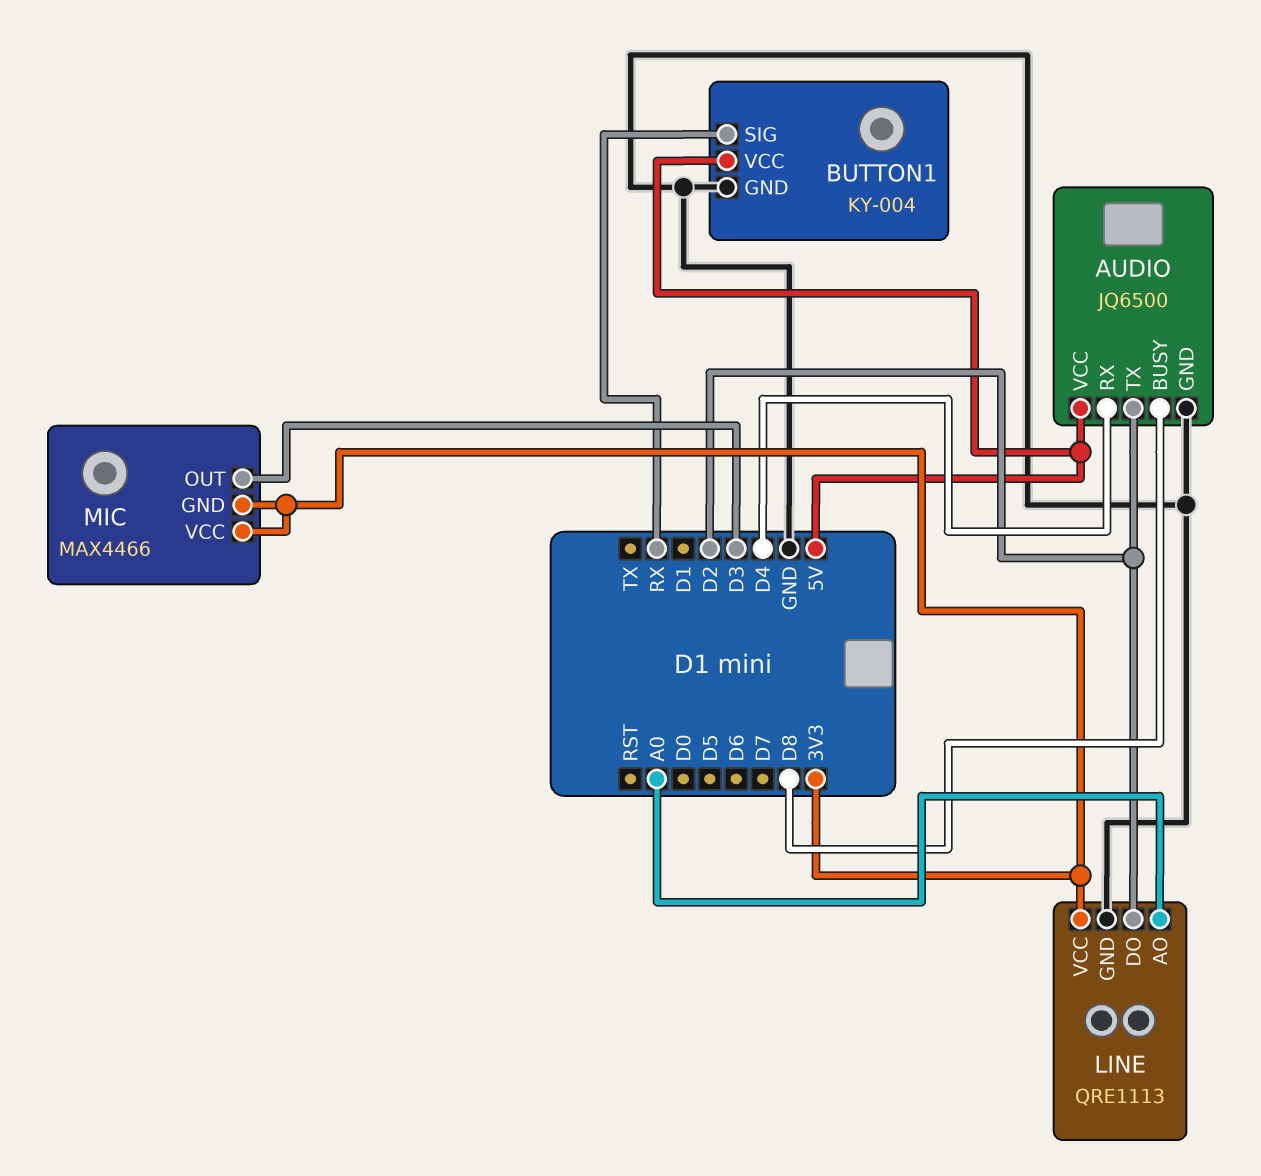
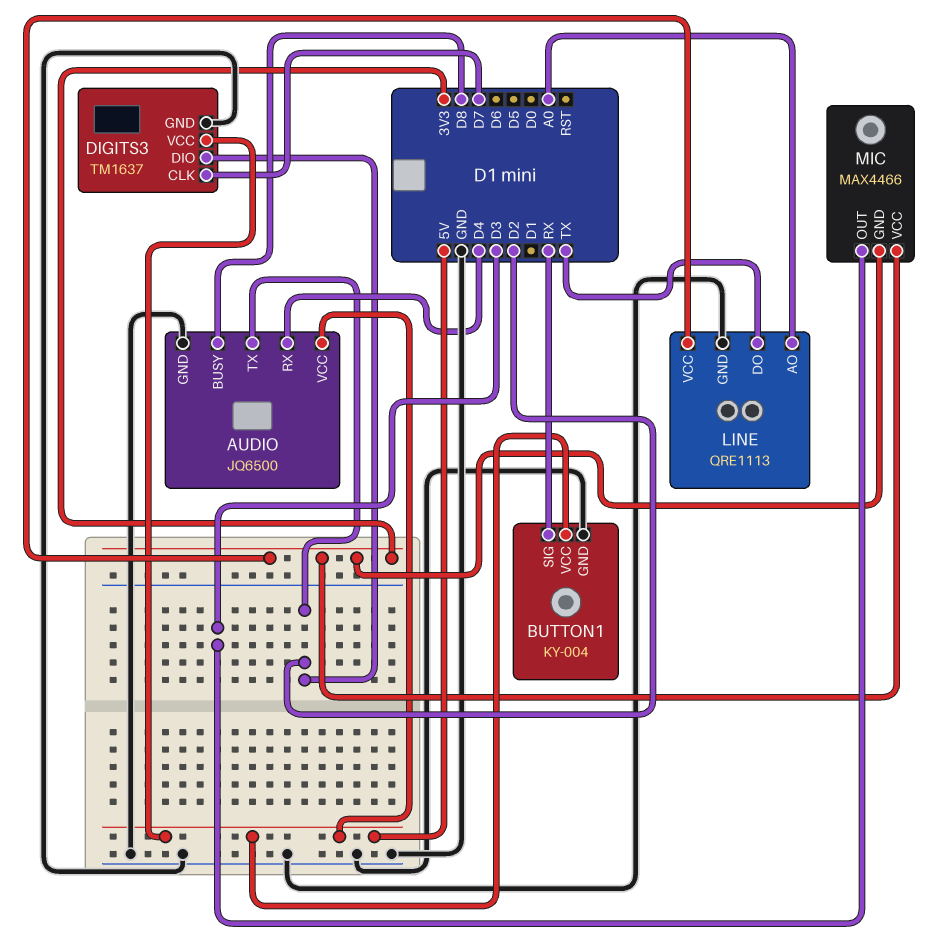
DIGITS3: none -> TM1637
DIGITS3 pin CLK: none -> D7
DIGITS3 pin DIO: none -> D2
DIGITS3 pin GND: none -> GND
DIGITS3 pin VCC: none -> 5V
LINE pin DO: D2 -> TX

